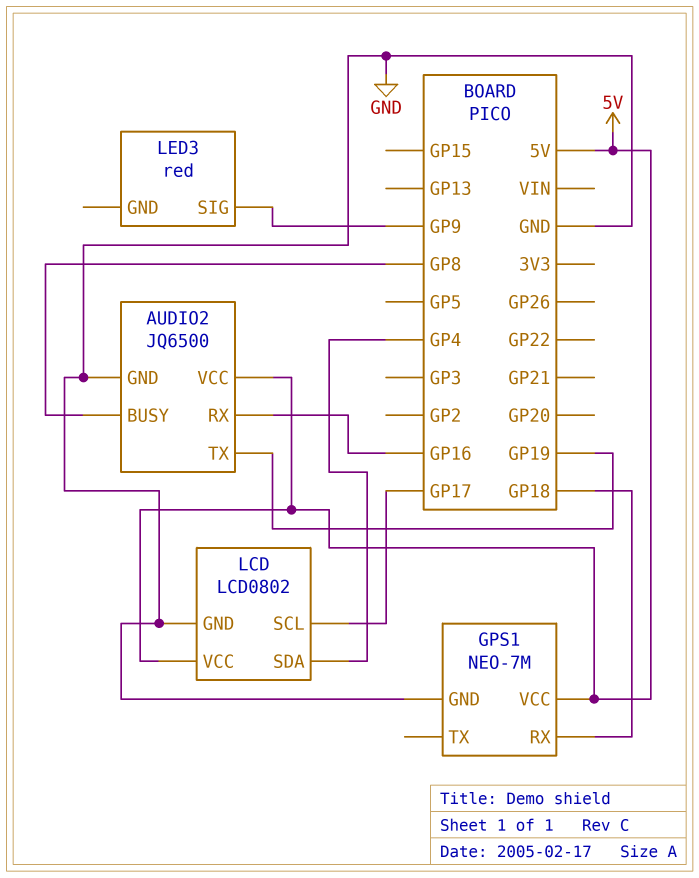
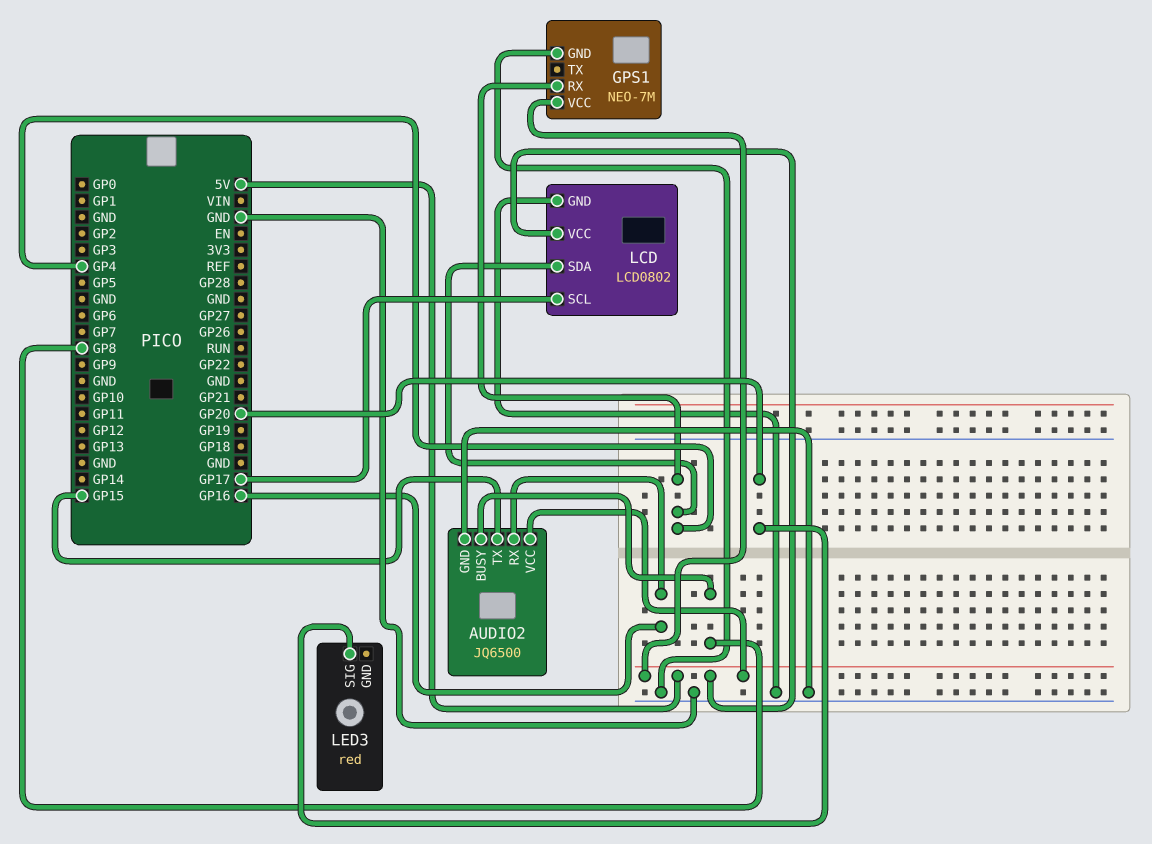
AUDIO2 pin TX: GP19 -> GP15
GPS1 pin RX: GP18 -> GP4
LED3 pin SIG: GP9 -> GP20

